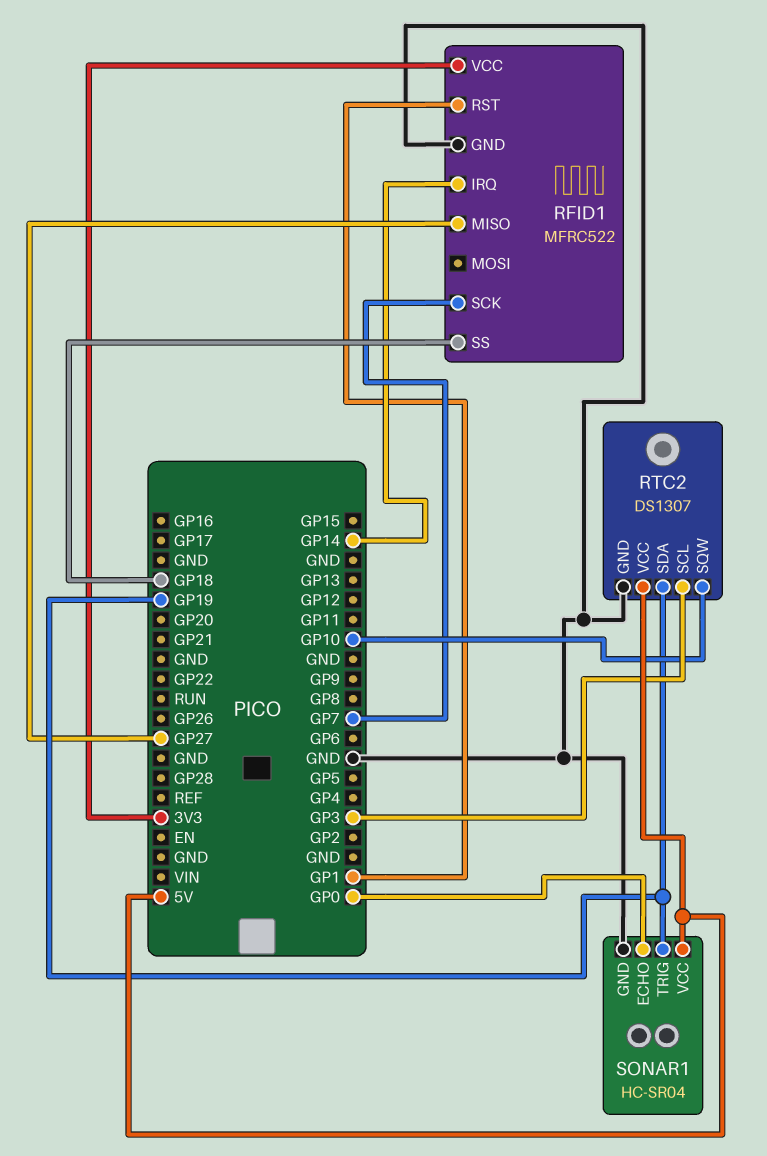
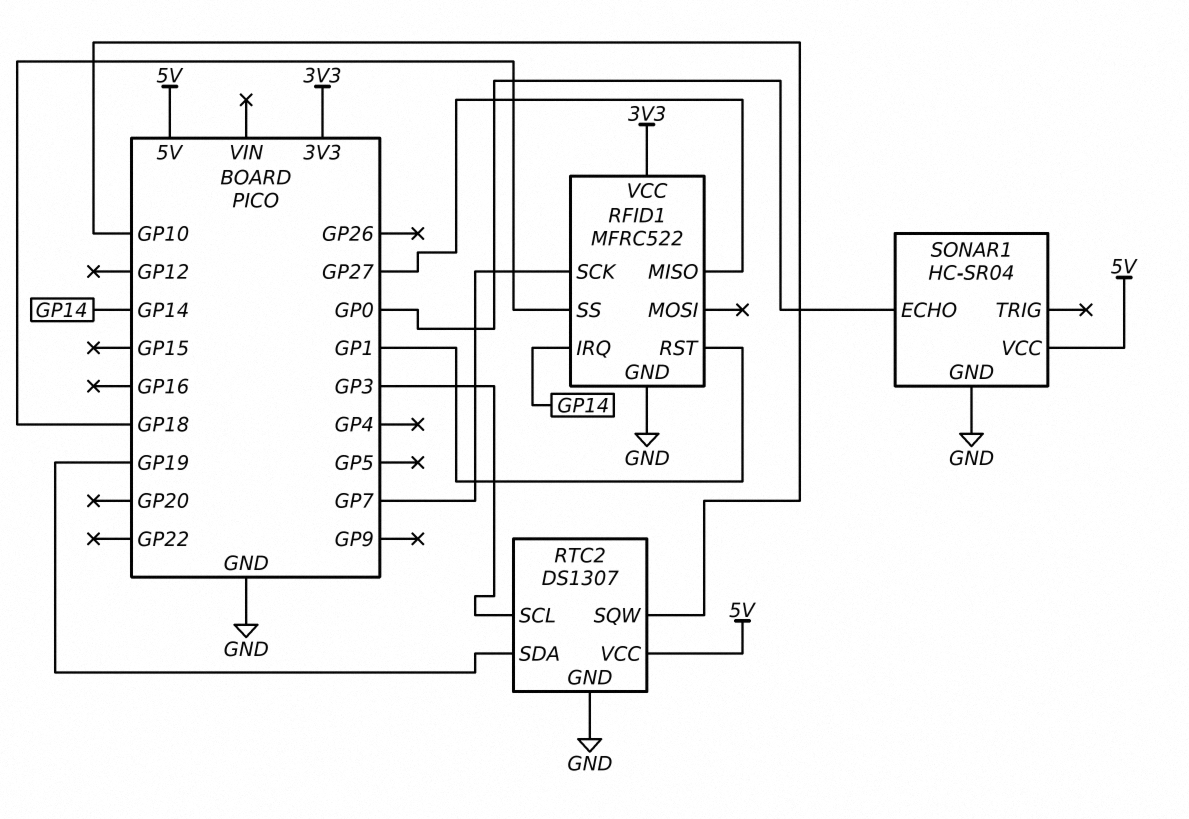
SONAR1 pin TRIG: GP19 -> none

